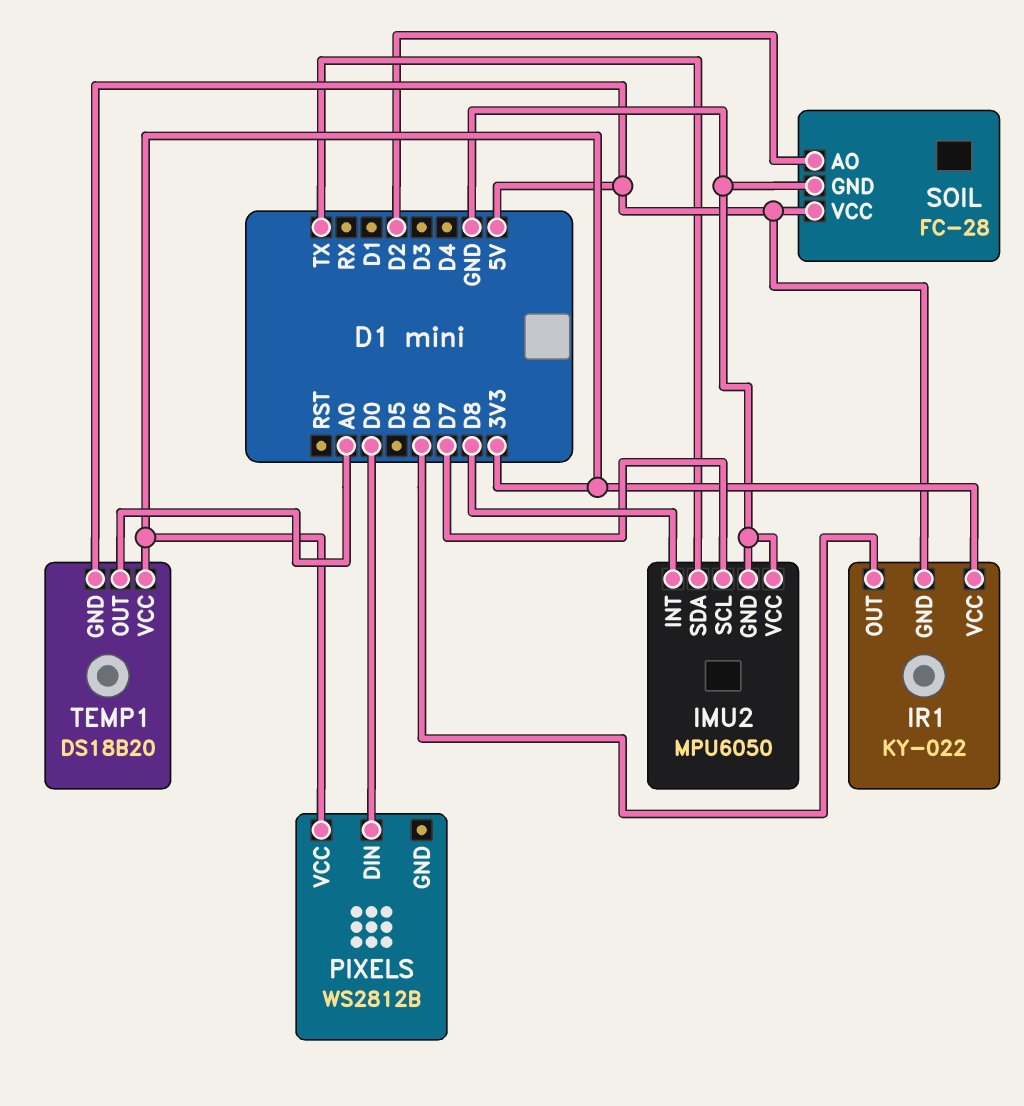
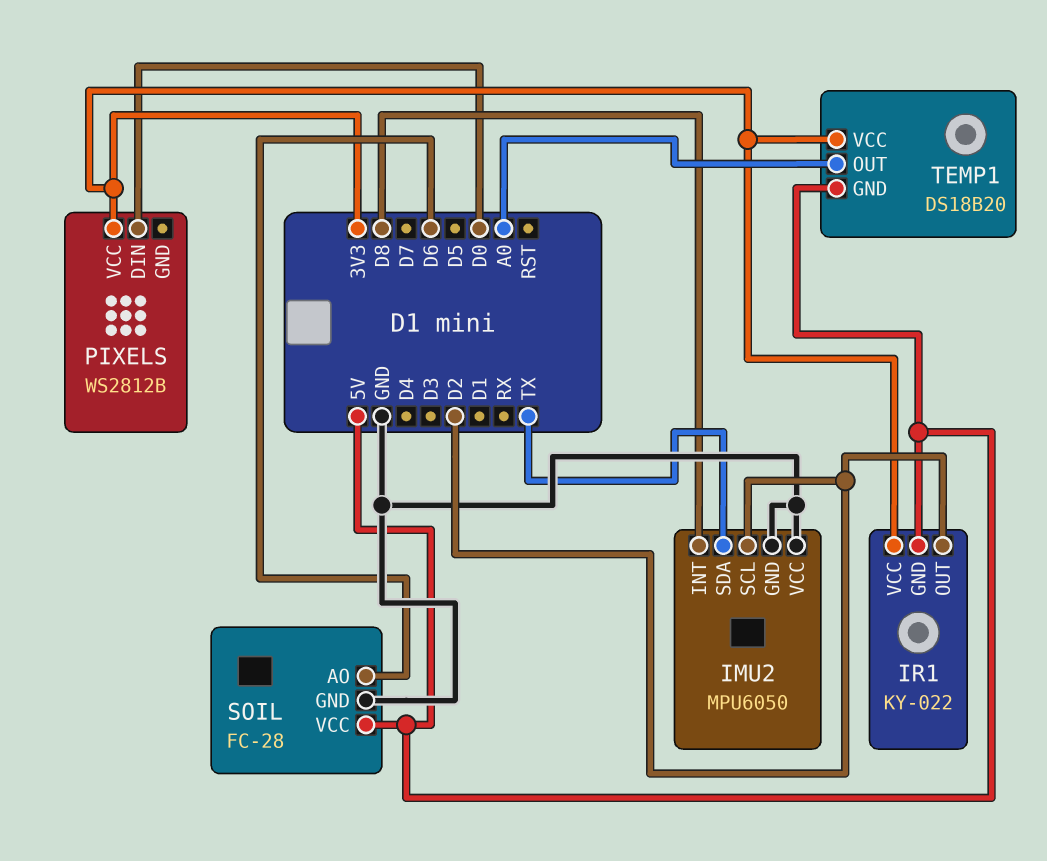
IMU2 pin SCL: D7 -> D2
IR1 pin OUT: D6 -> D2
SOIL pin AO: D2 -> D6

